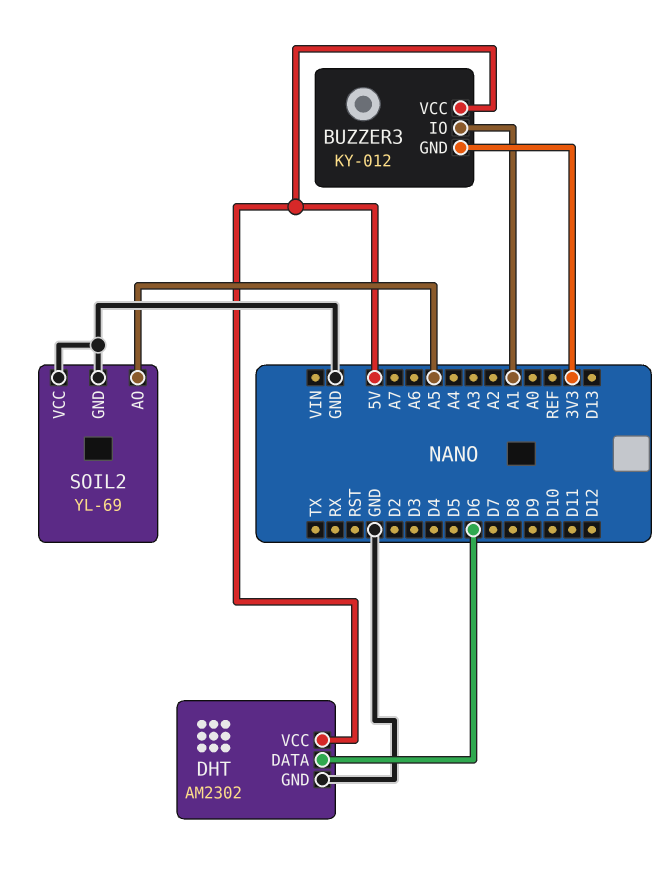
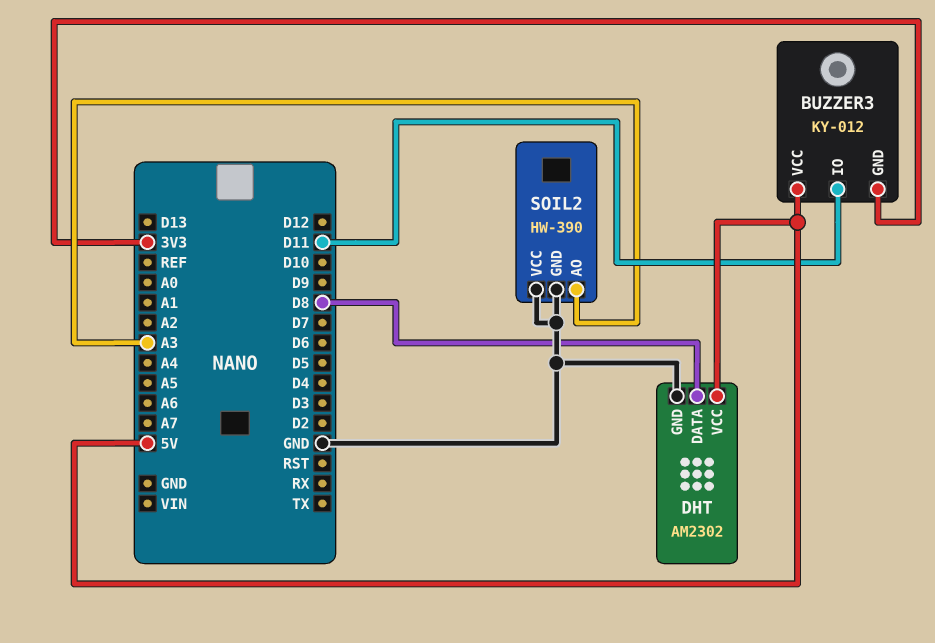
BUZZER3 pin IO: A1 -> D11
DHT pin DATA: D6 -> D8
SOIL2: YL-69 -> HW-390
SOIL2 pin AO: A5 -> A3

